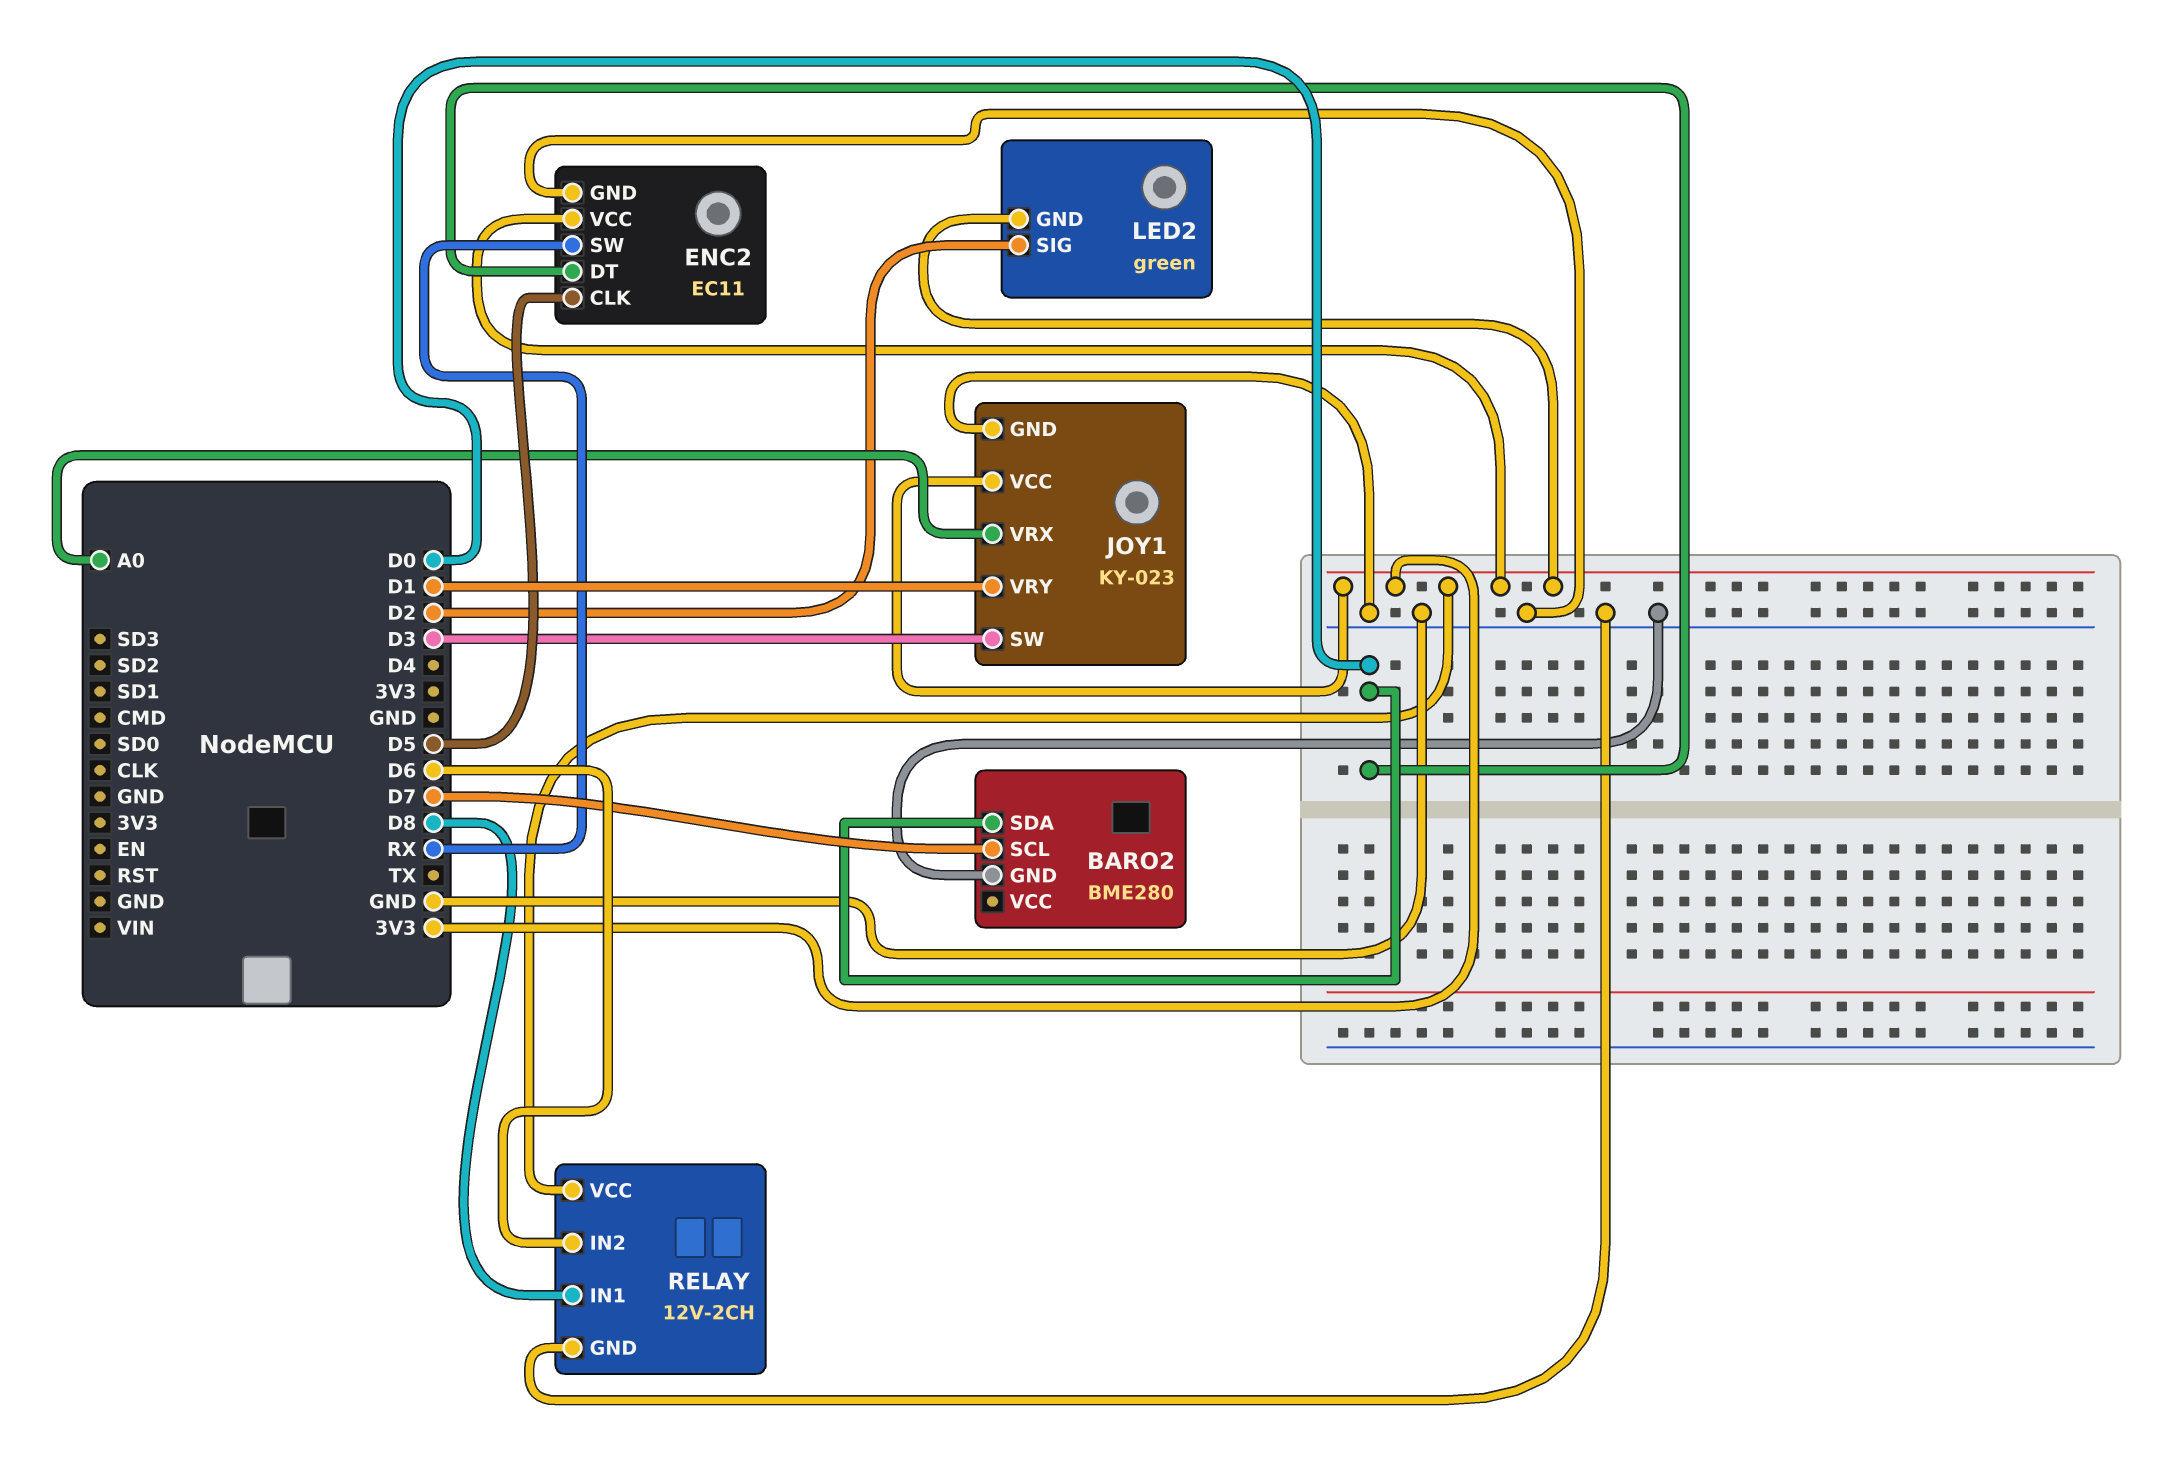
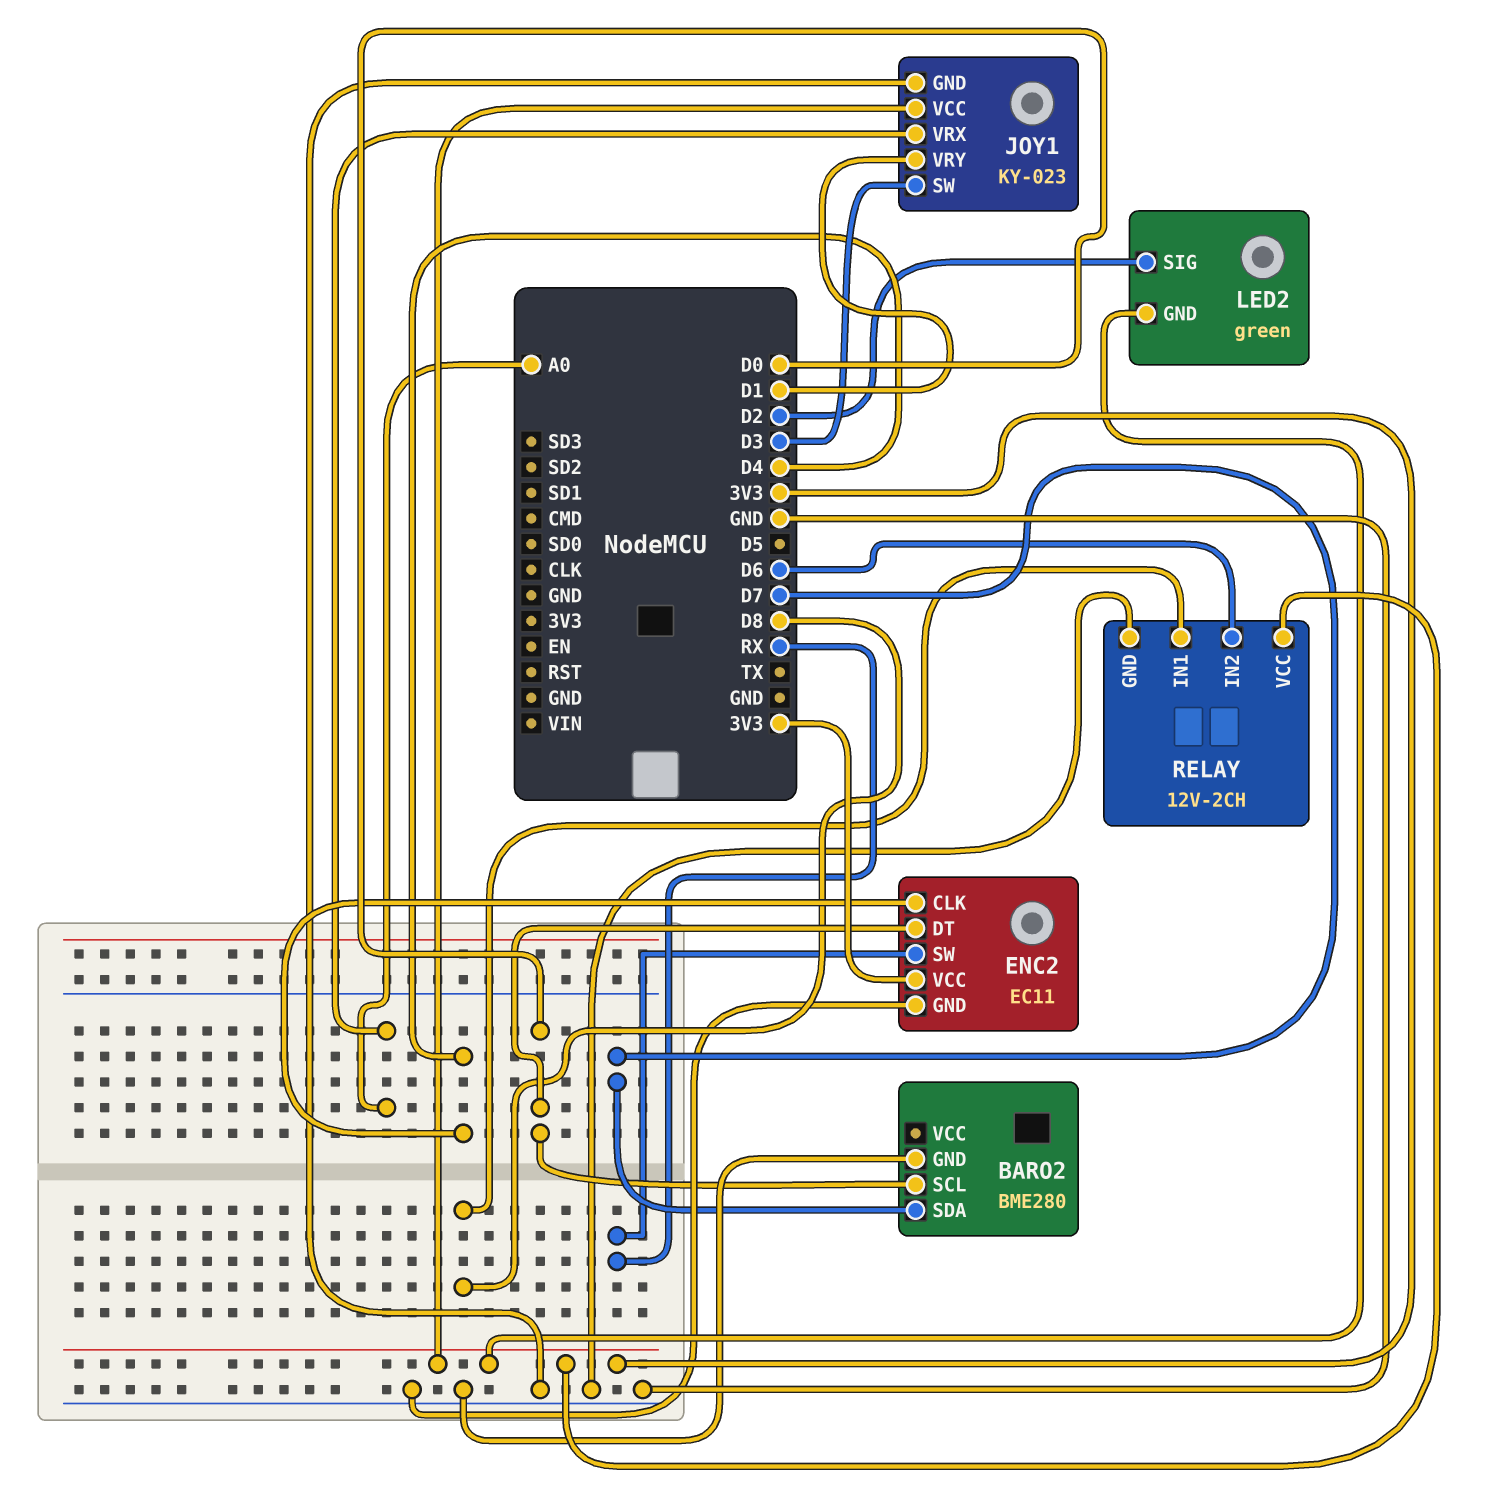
BARO2 pin SCL: D7 -> D0
BARO2 pin SDA: D0 -> D7
ENC2 pin CLK: D5 -> D4

